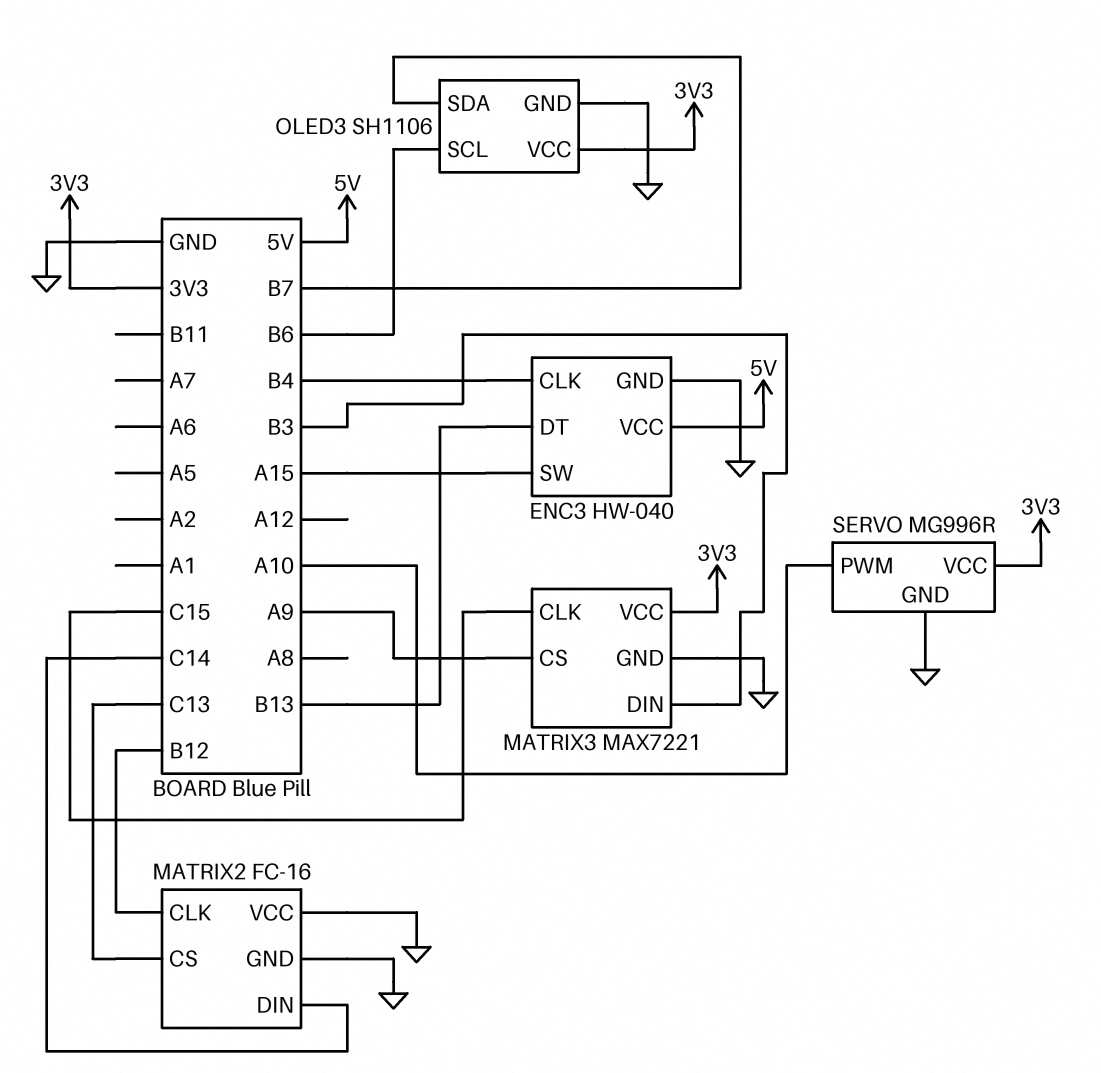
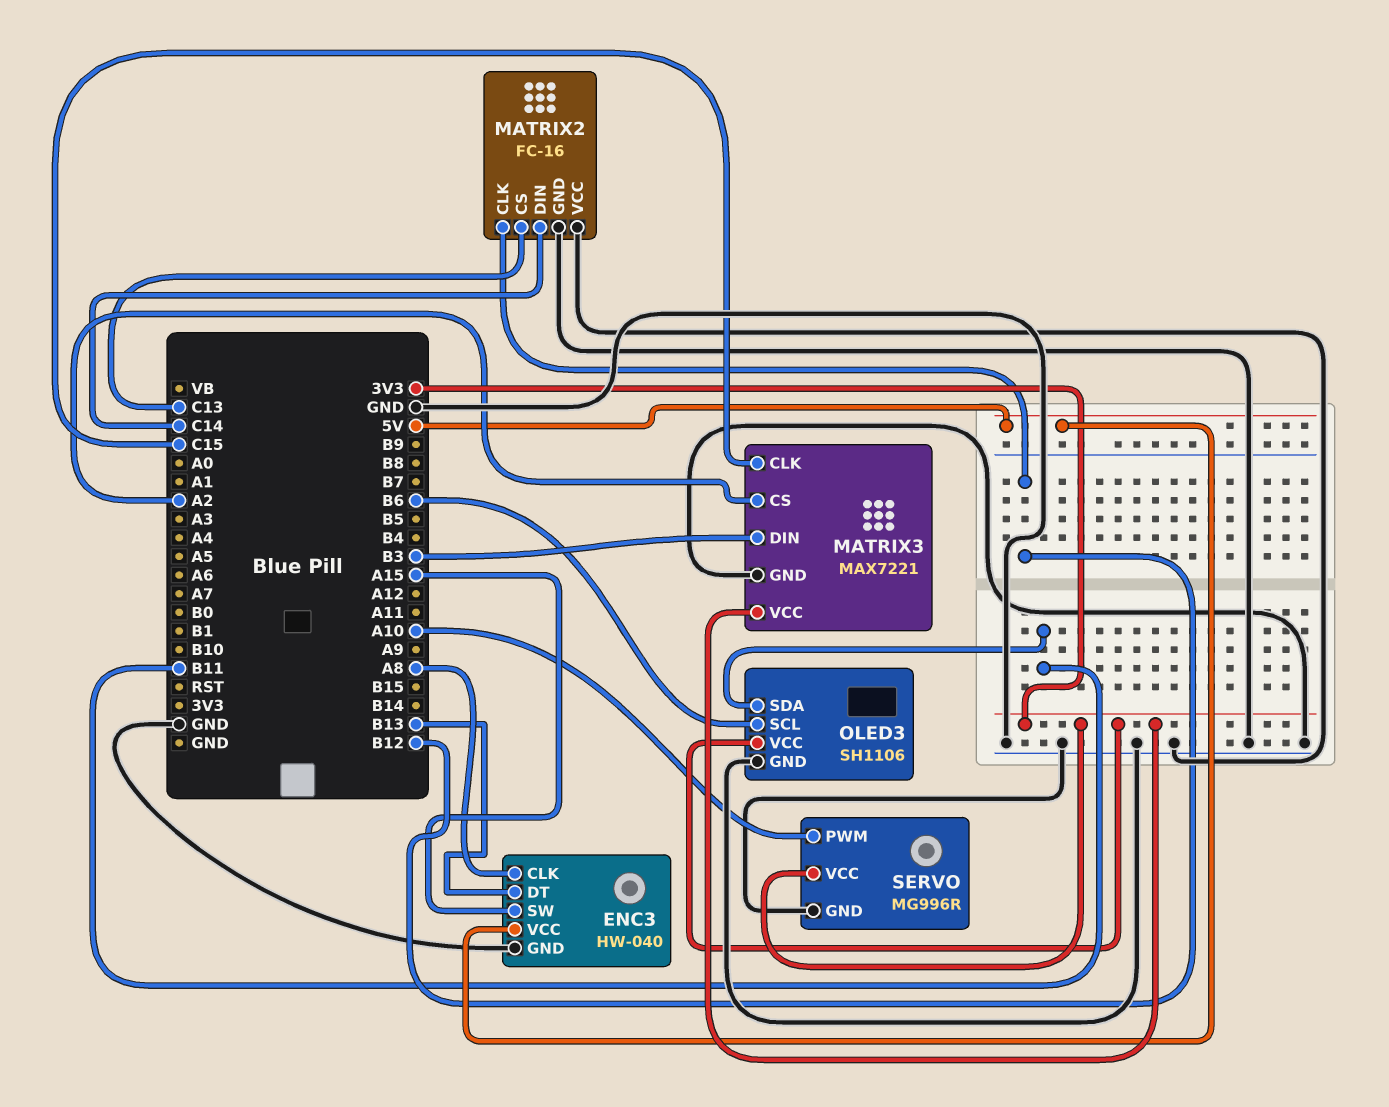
ENC3 pin CLK: B4 -> A8
MATRIX3 pin CS: A9 -> A2
OLED3 pin SDA: B7 -> B11

